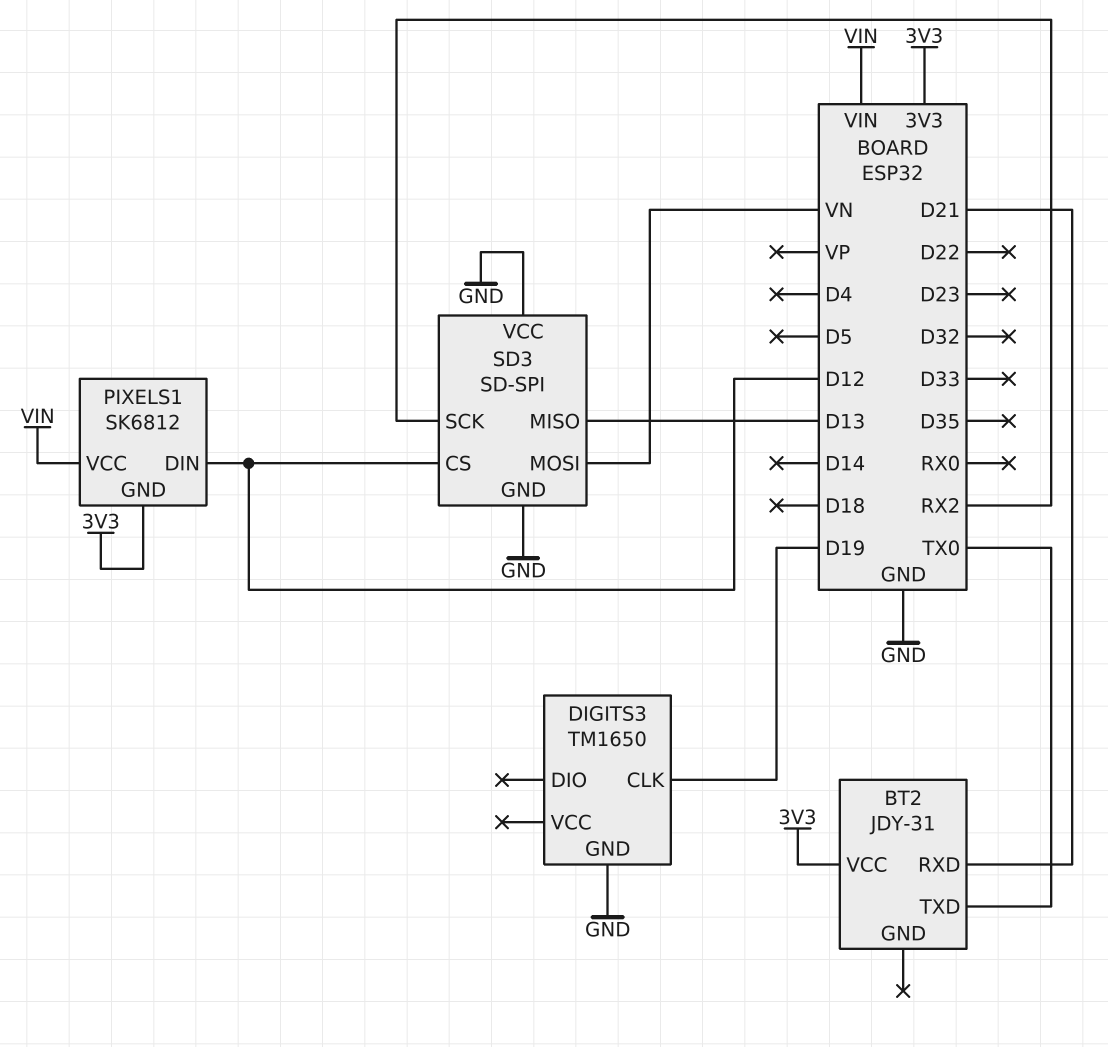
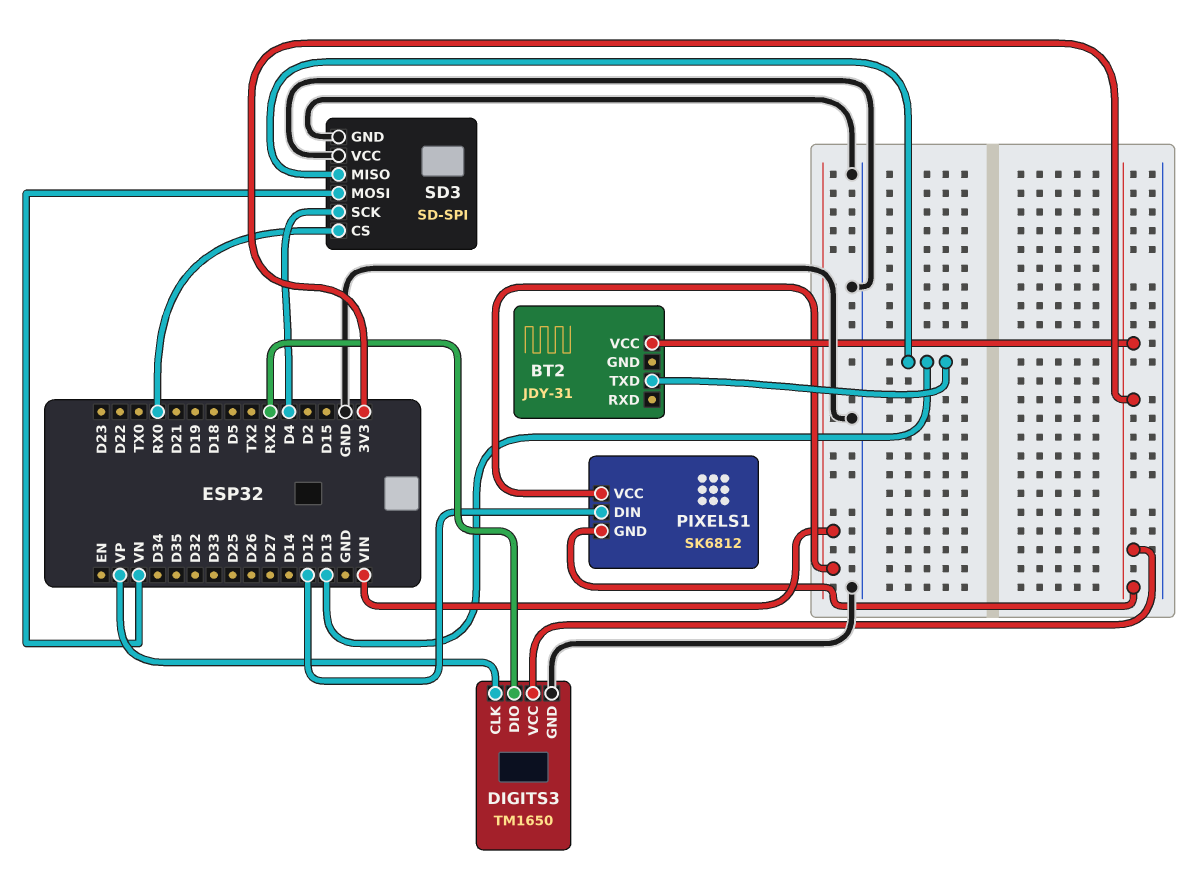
BT2 pin RXD: D21 -> none
BT2 pin TXD: TX0 -> D13
DIGITS3 pin CLK: D19 -> VP
DIGITS3 pin DIO: none -> RX2
DIGITS3 pin VCC: none -> 3V3
SD3 pin CS: D12 -> RX0
SD3 pin SCK: RX2 -> D4

